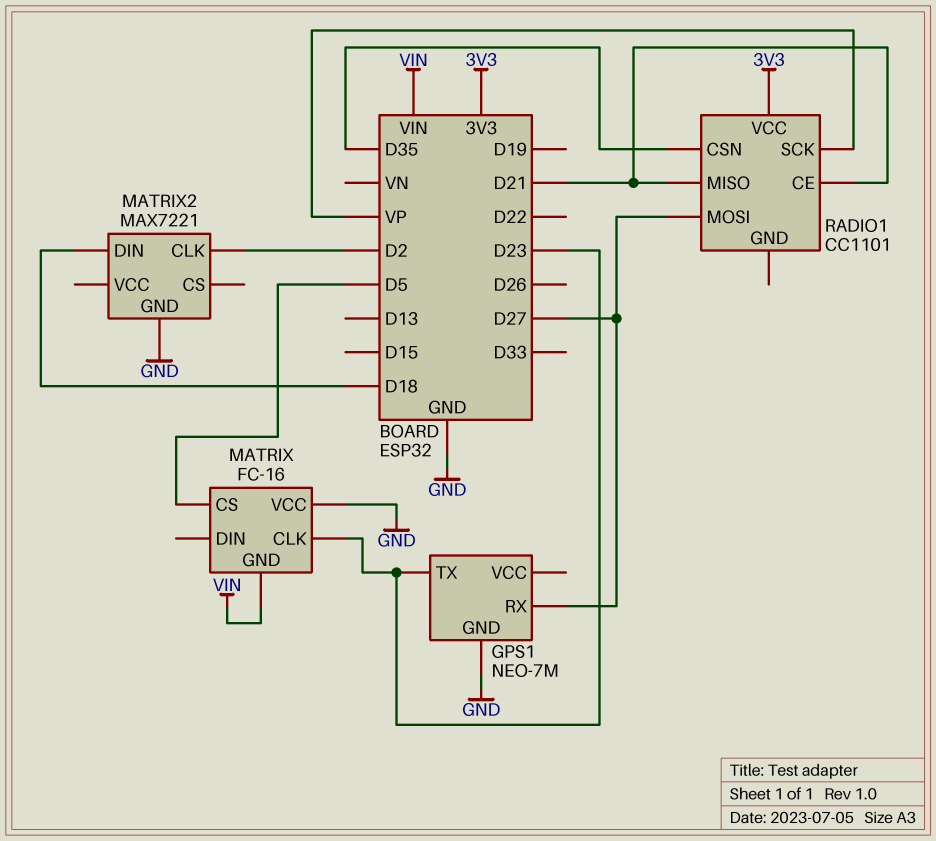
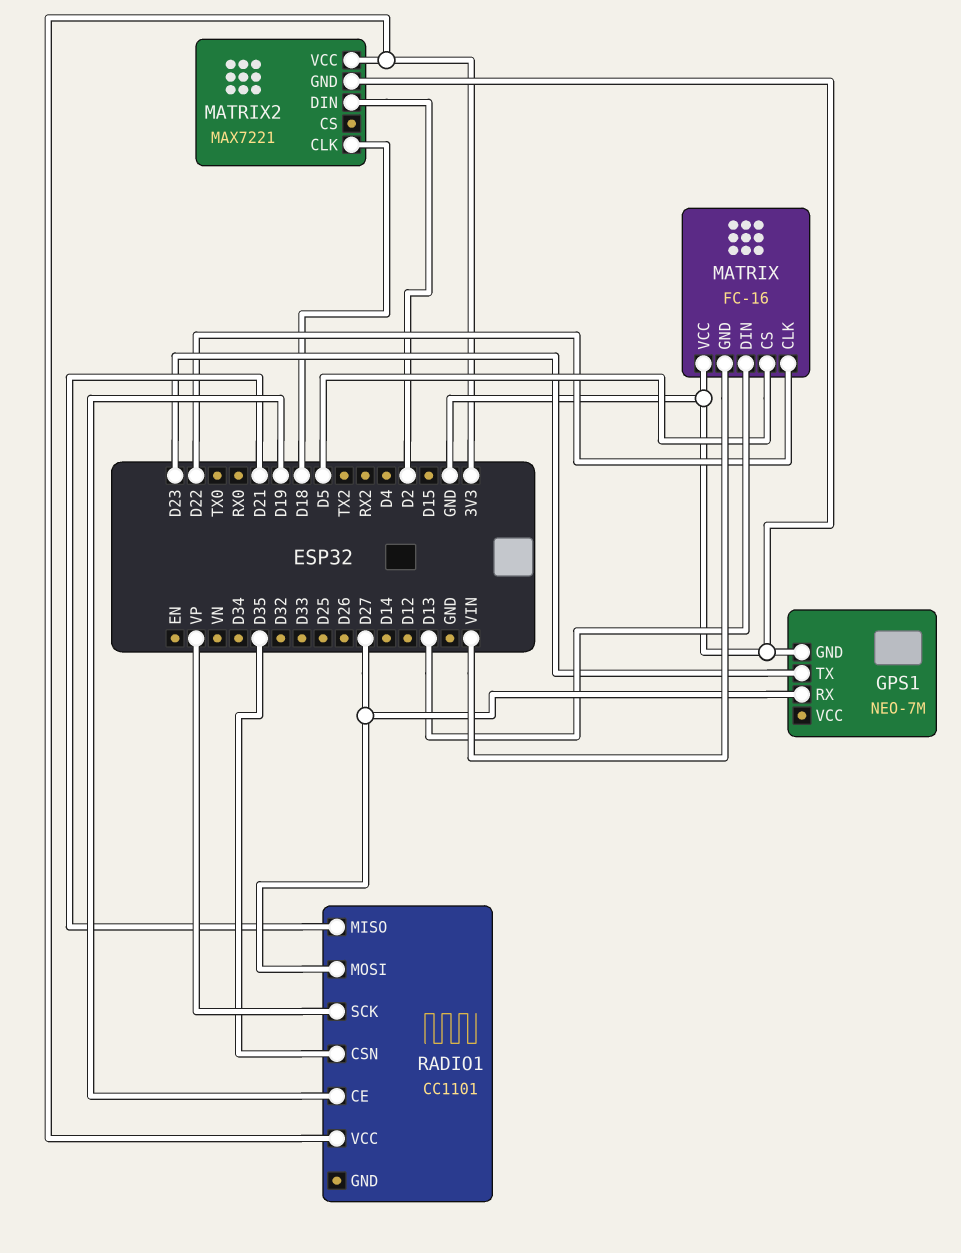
MATRIX pin CLK: D23 -> D22
MATRIX pin DIN: none -> D13
MATRIX2 pin CLK: D2 -> D18
MATRIX2 pin DIN: D18 -> D2
MATRIX2 pin VCC: none -> 3V3
RADIO1 pin CE: D21 -> D19

